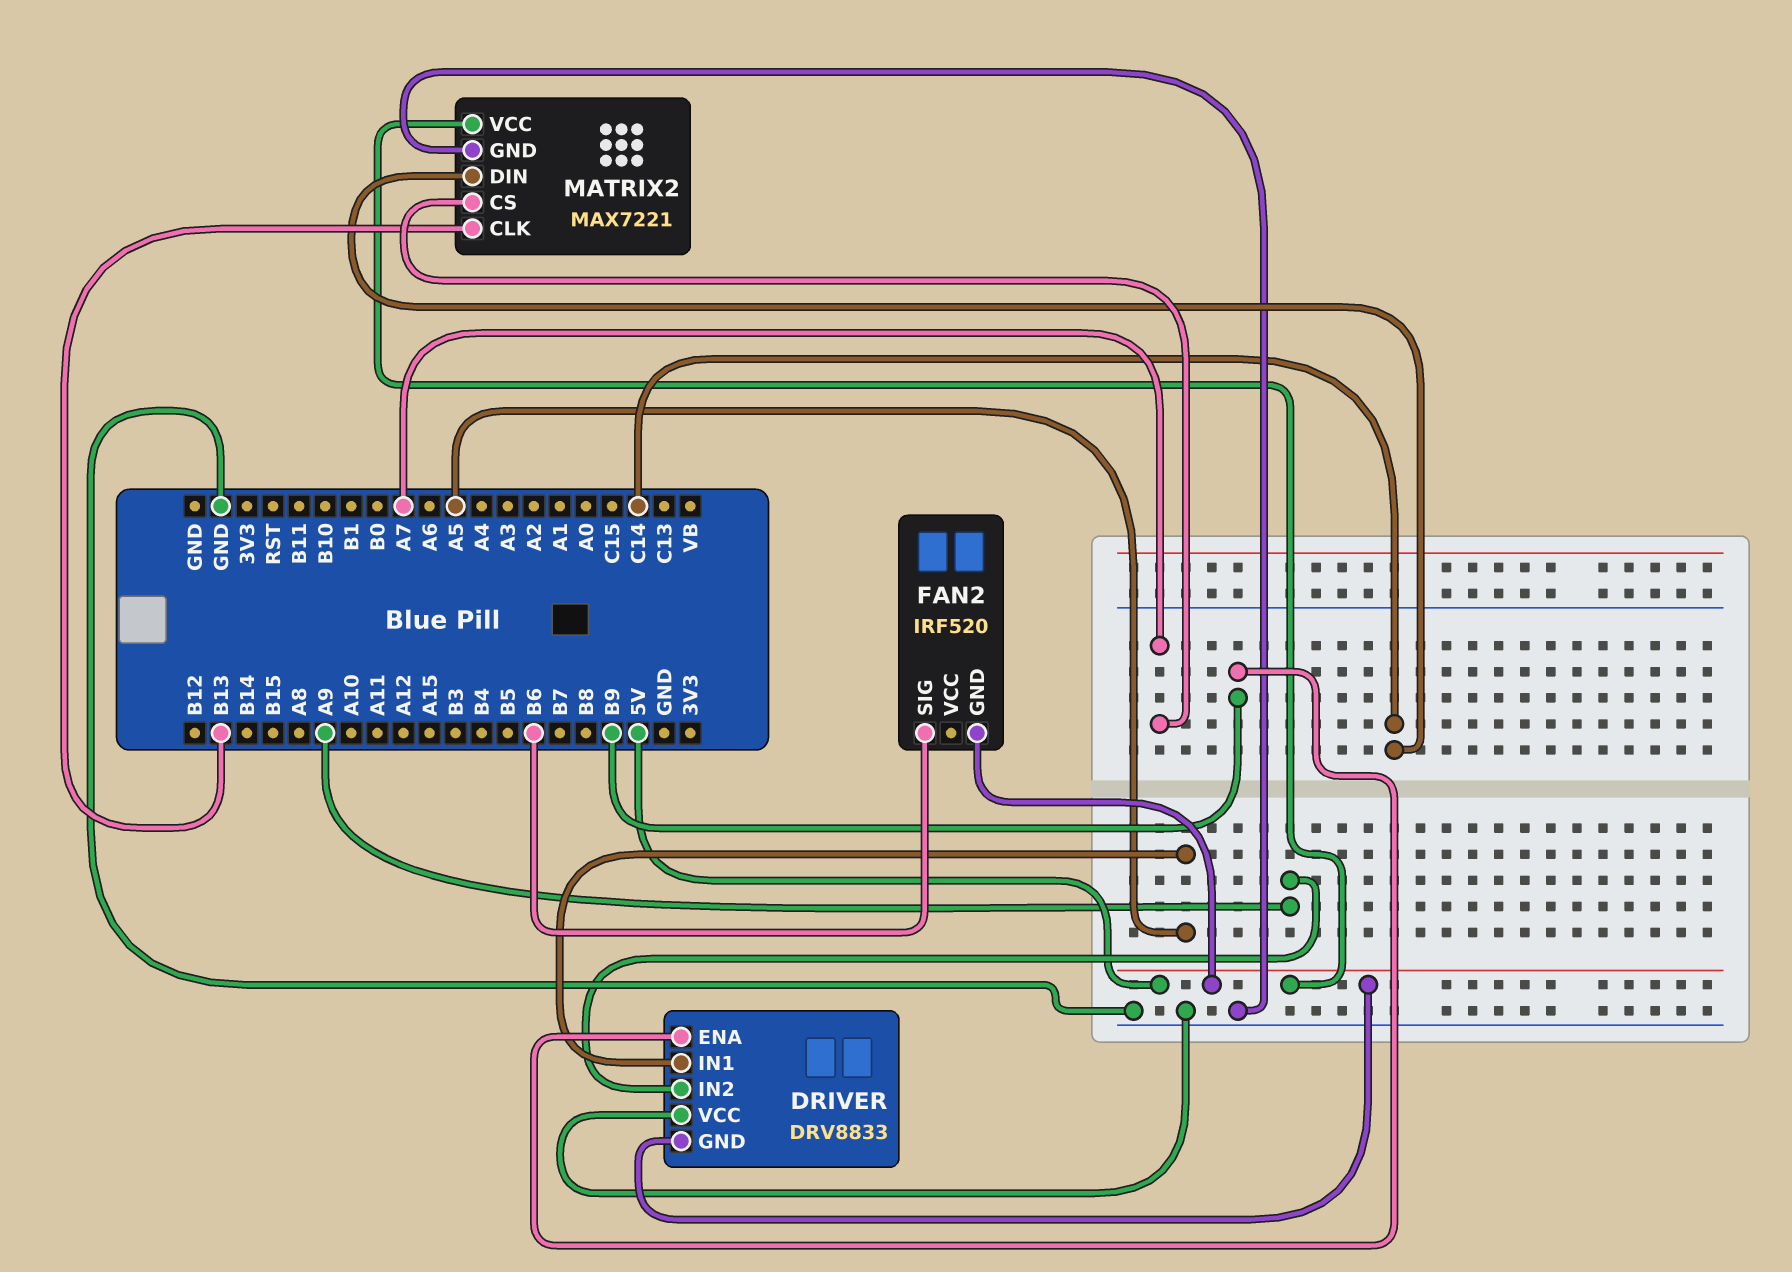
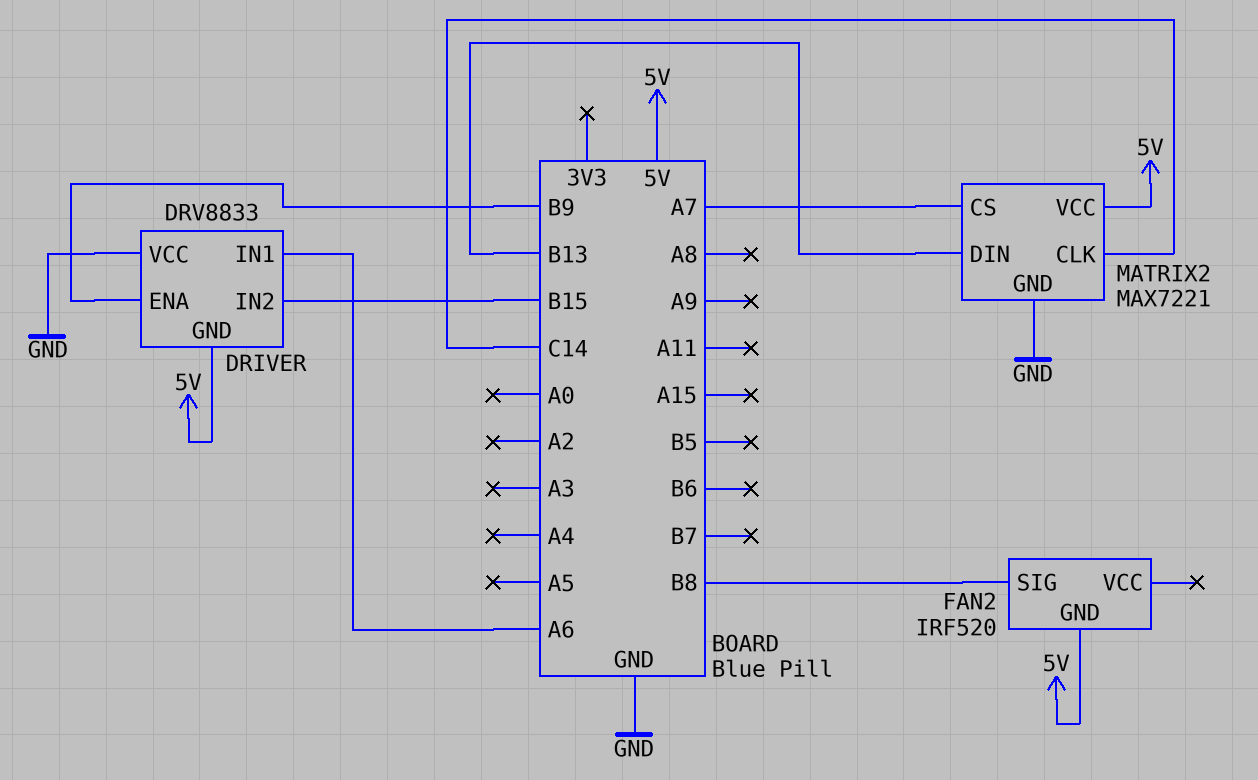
DRIVER pin IN1: A5 -> A6
DRIVER pin IN2: A9 -> B15
FAN2 pin SIG: B6 -> B8
MATRIX2 pin CLK: B13 -> C14
MATRIX2 pin DIN: C14 -> B13

